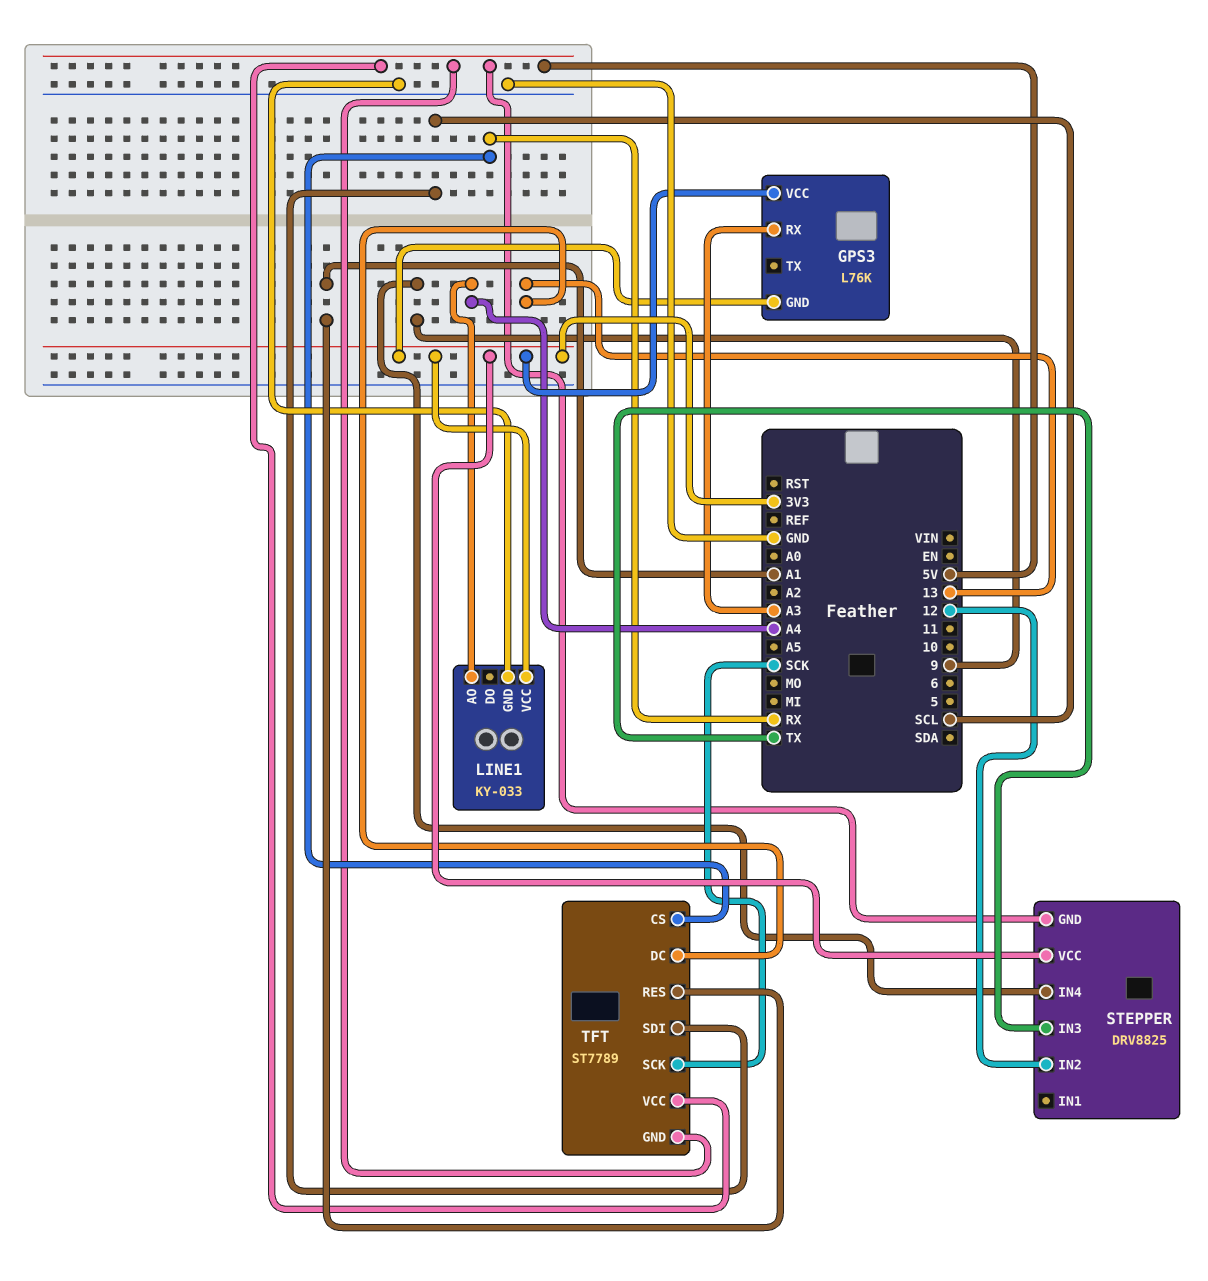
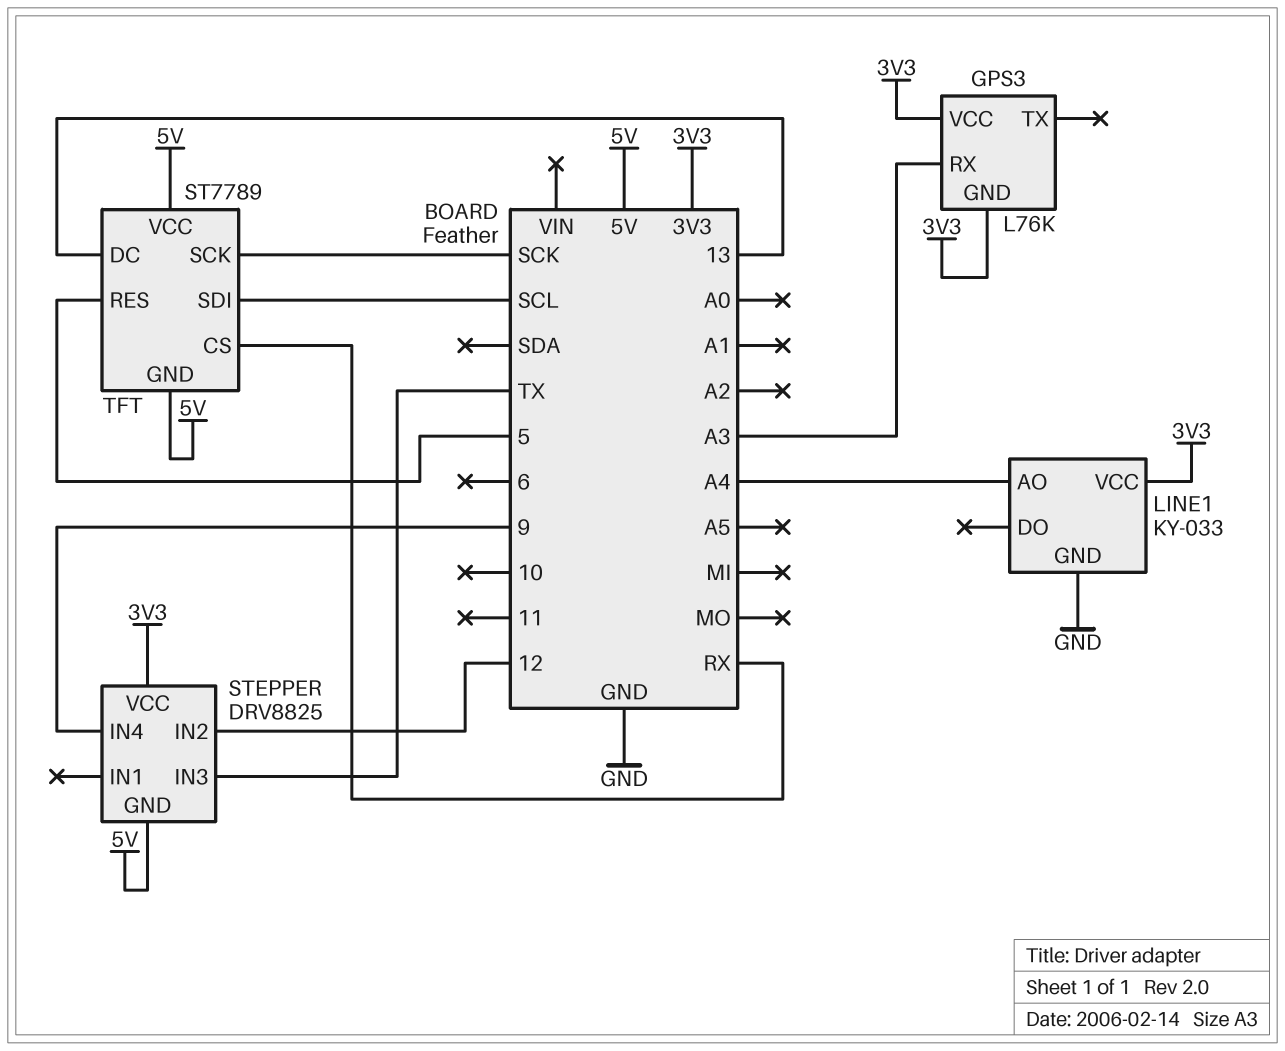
TFT pin RES: A1 -> 5

